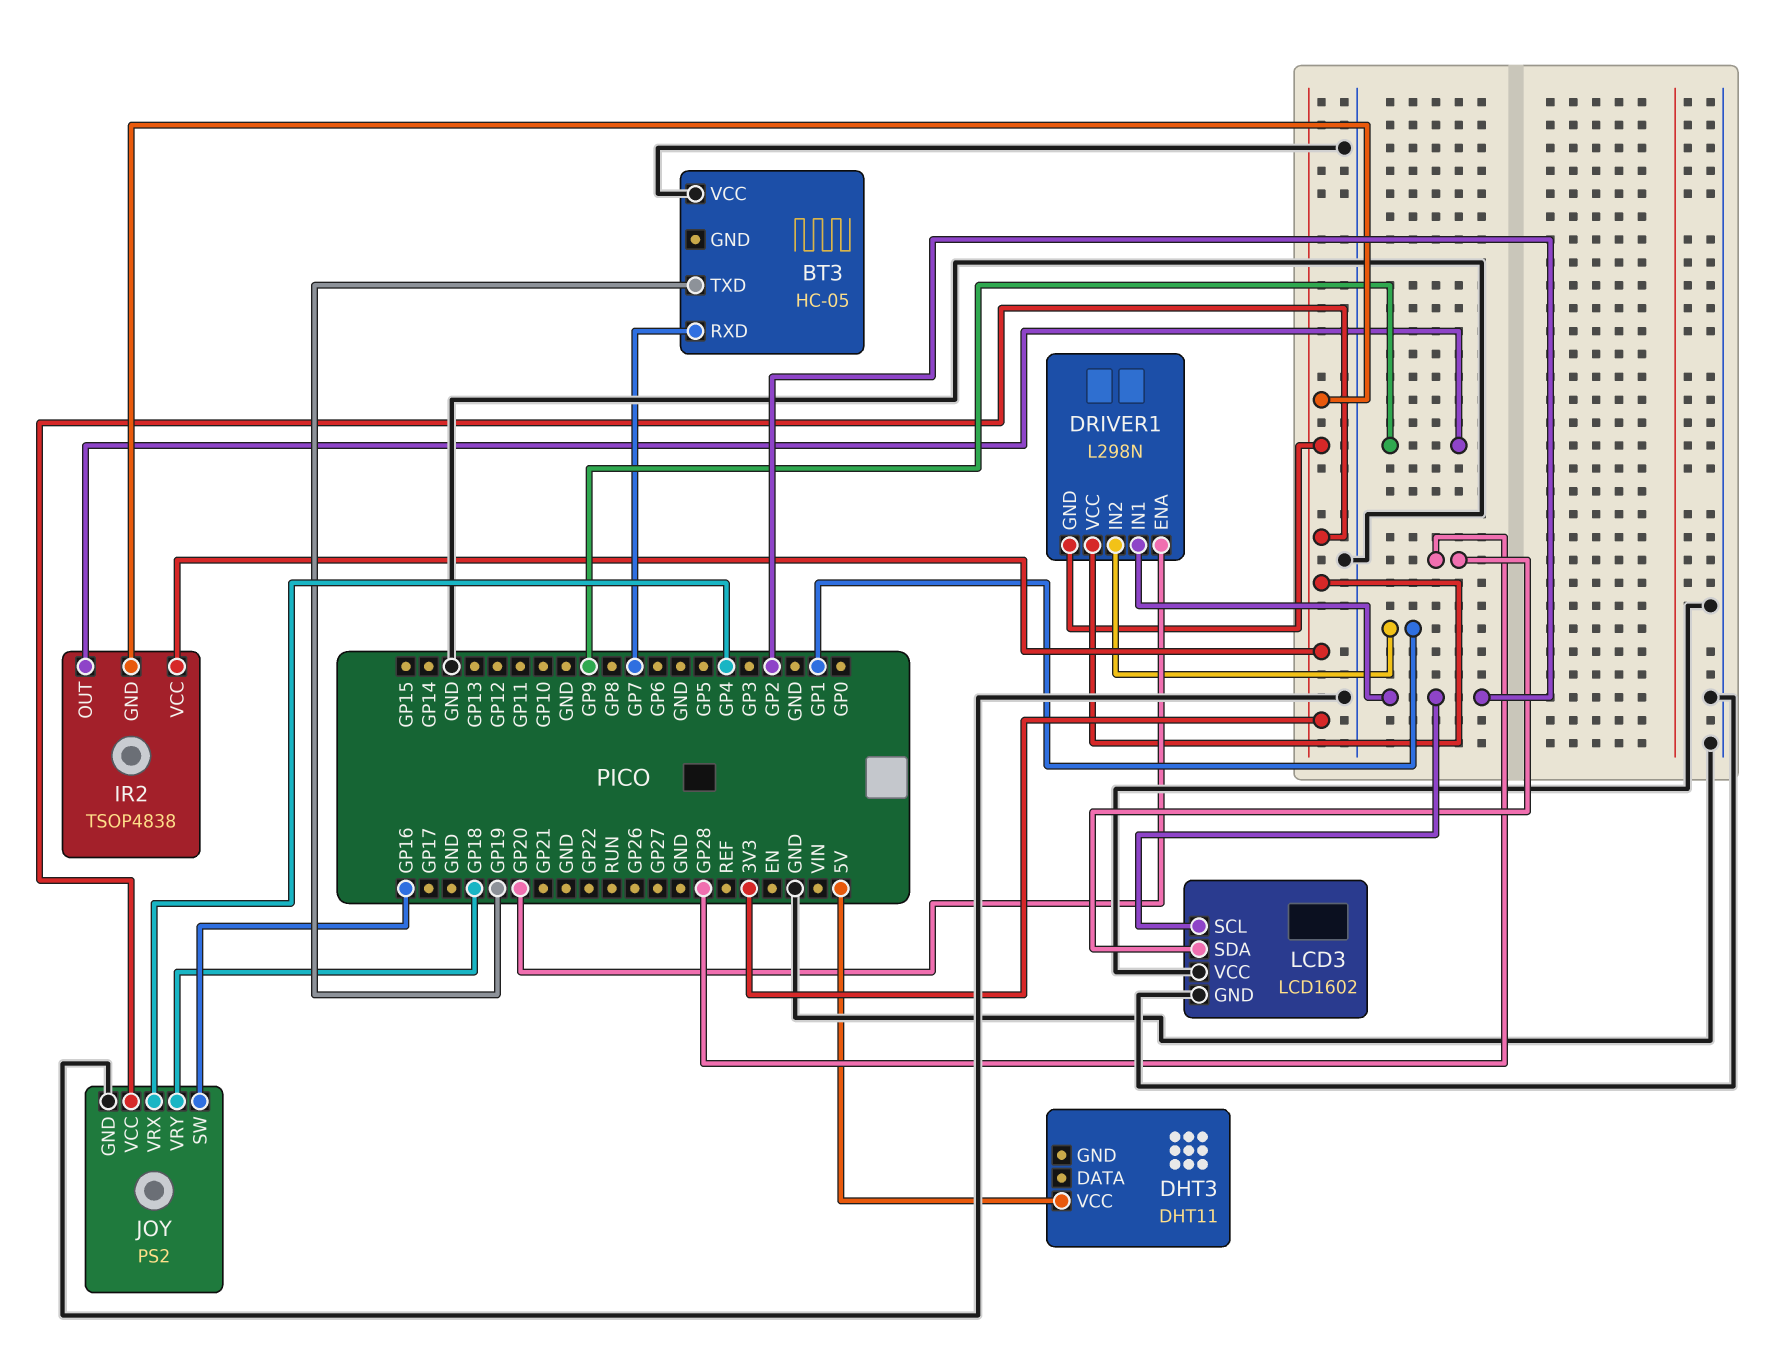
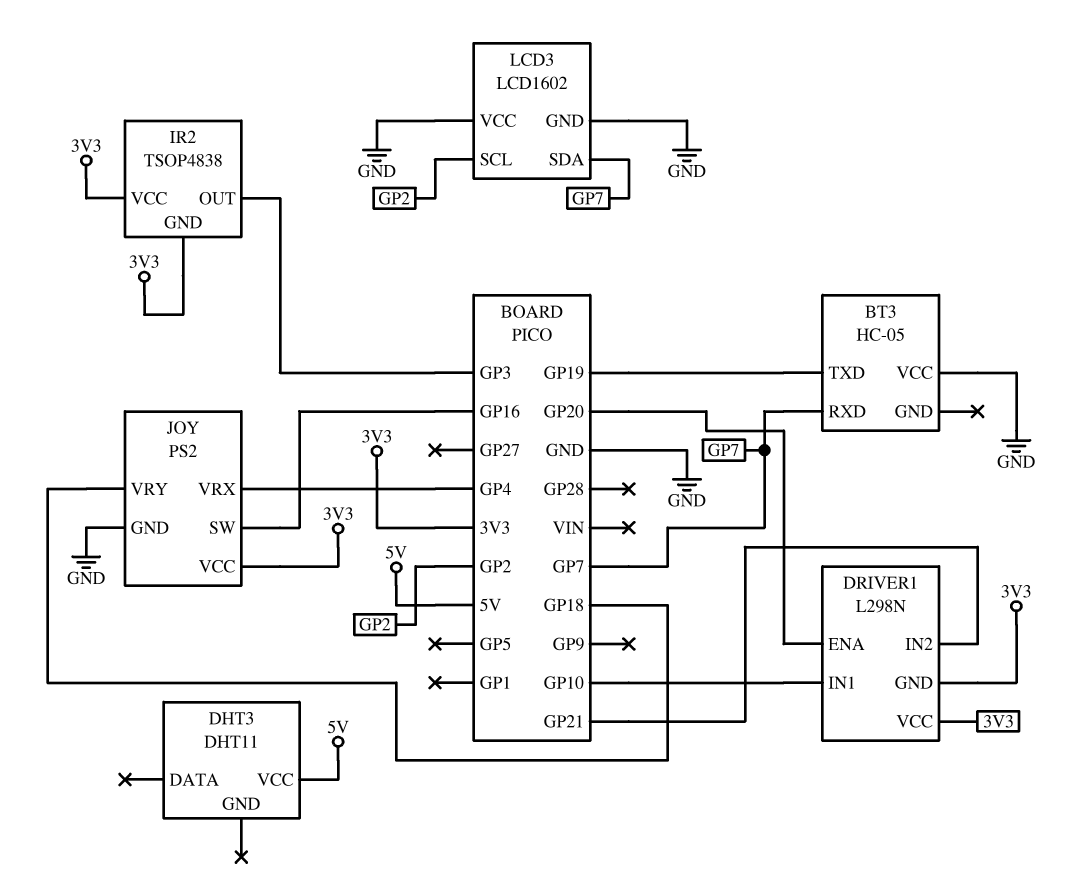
DRIVER1 pin IN1: GP2 -> GP10
DRIVER1 pin IN2: GP1 -> GP21
IR2 pin OUT: GP9 -> GP3
LCD3 pin SDA: GP28 -> GP7

